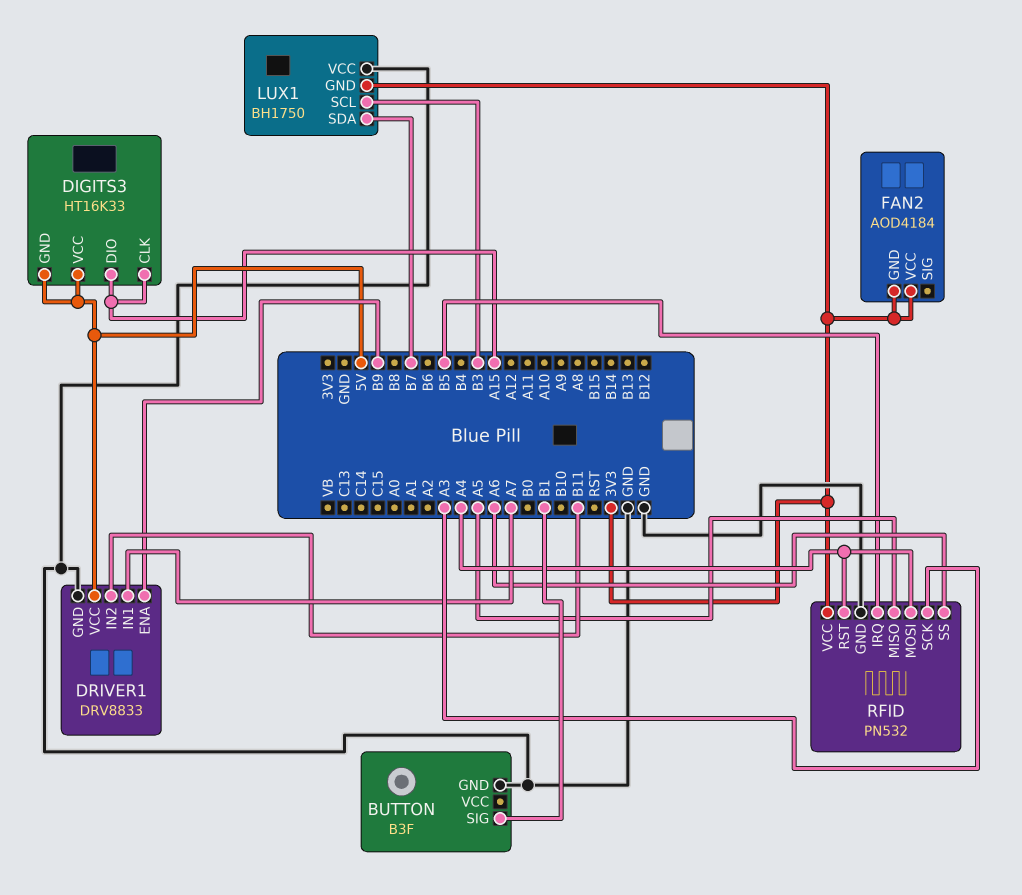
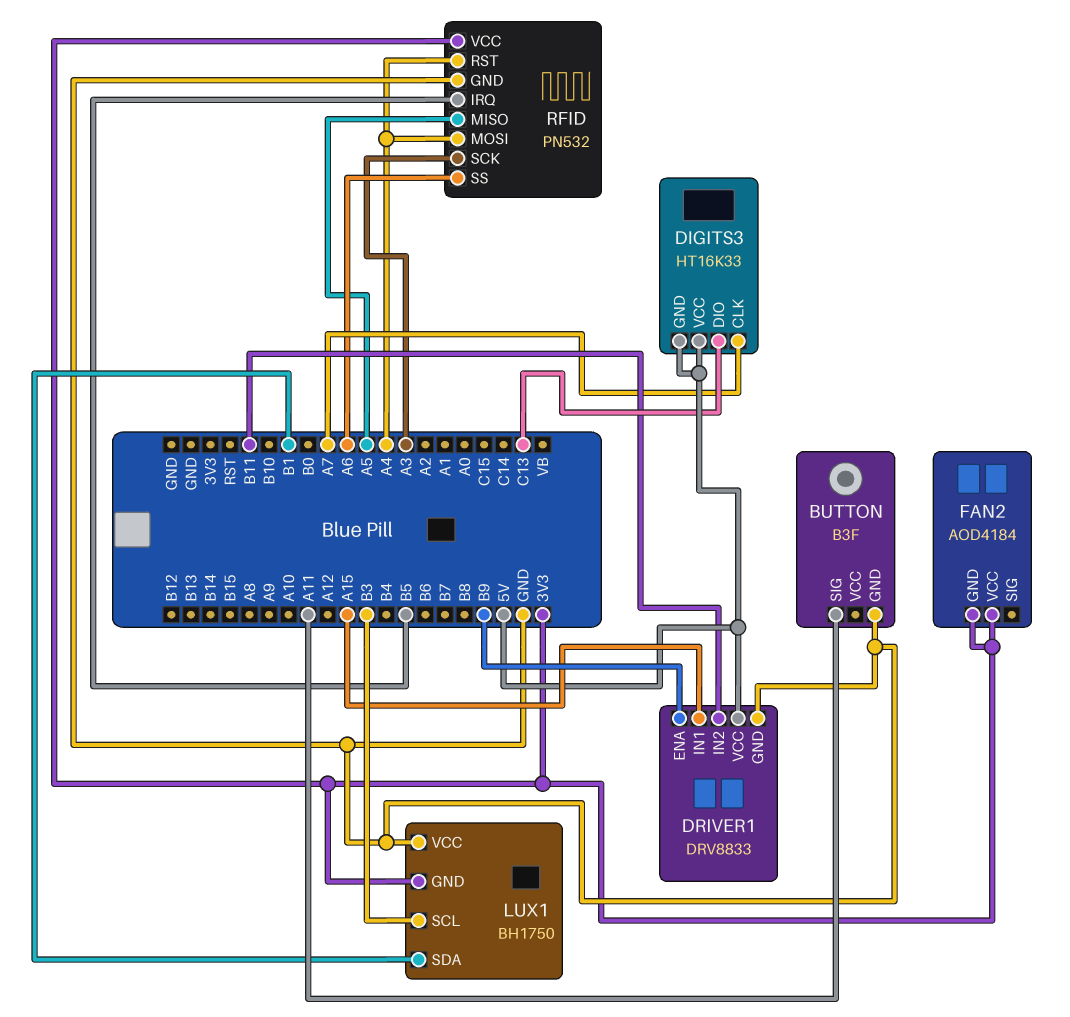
BUTTON pin SIG: B1 -> A11
DIGITS3 pin CLK: A15 -> A7
DIGITS3 pin DIO: A15 -> C13
DRIVER1 pin IN1: A7 -> A15
LUX1 pin SDA: B7 -> B1

